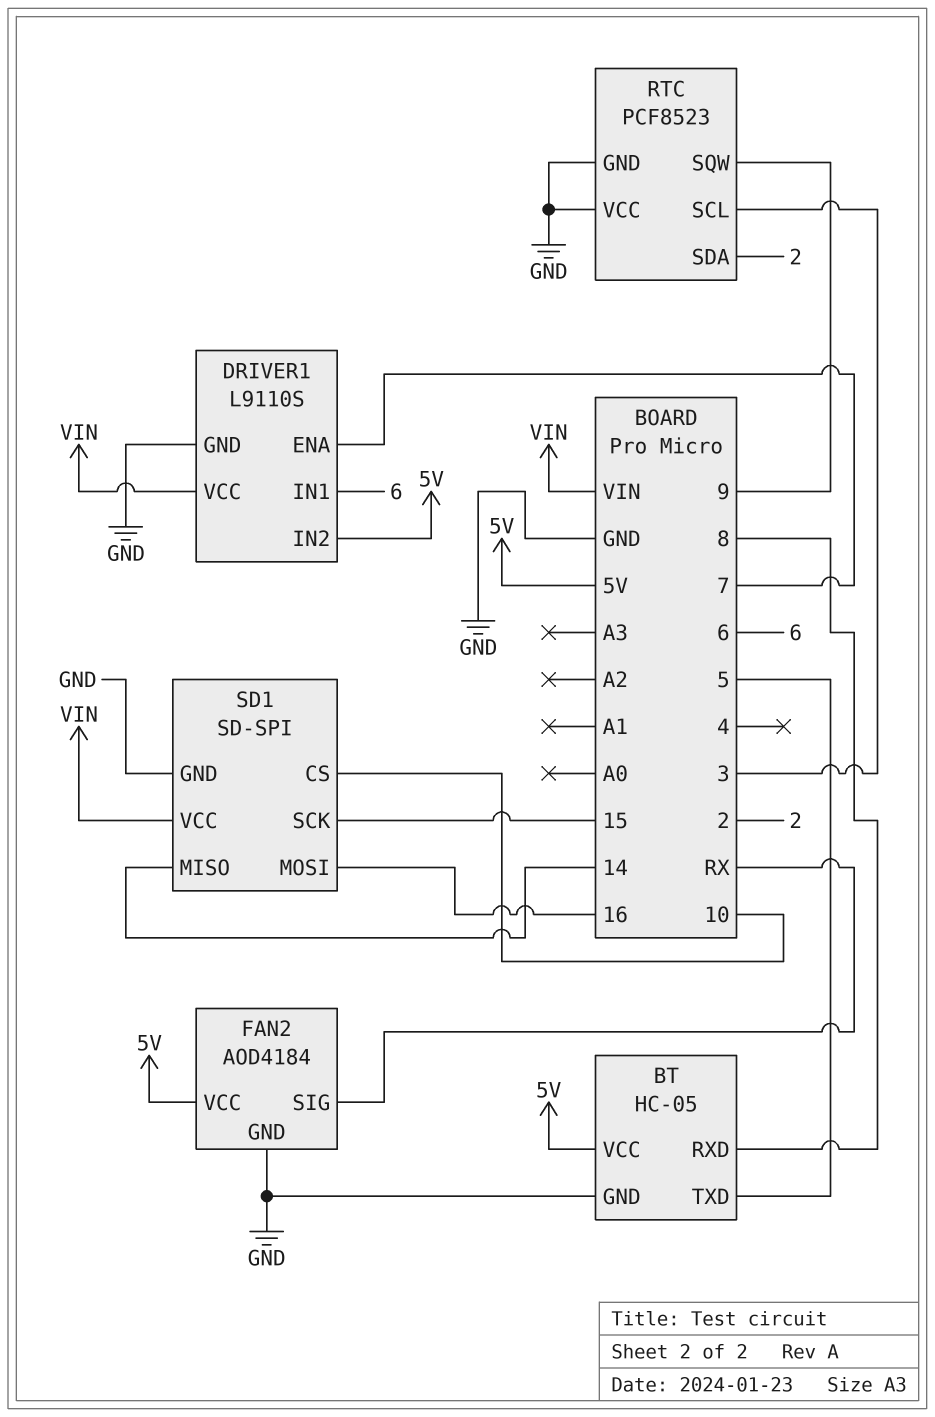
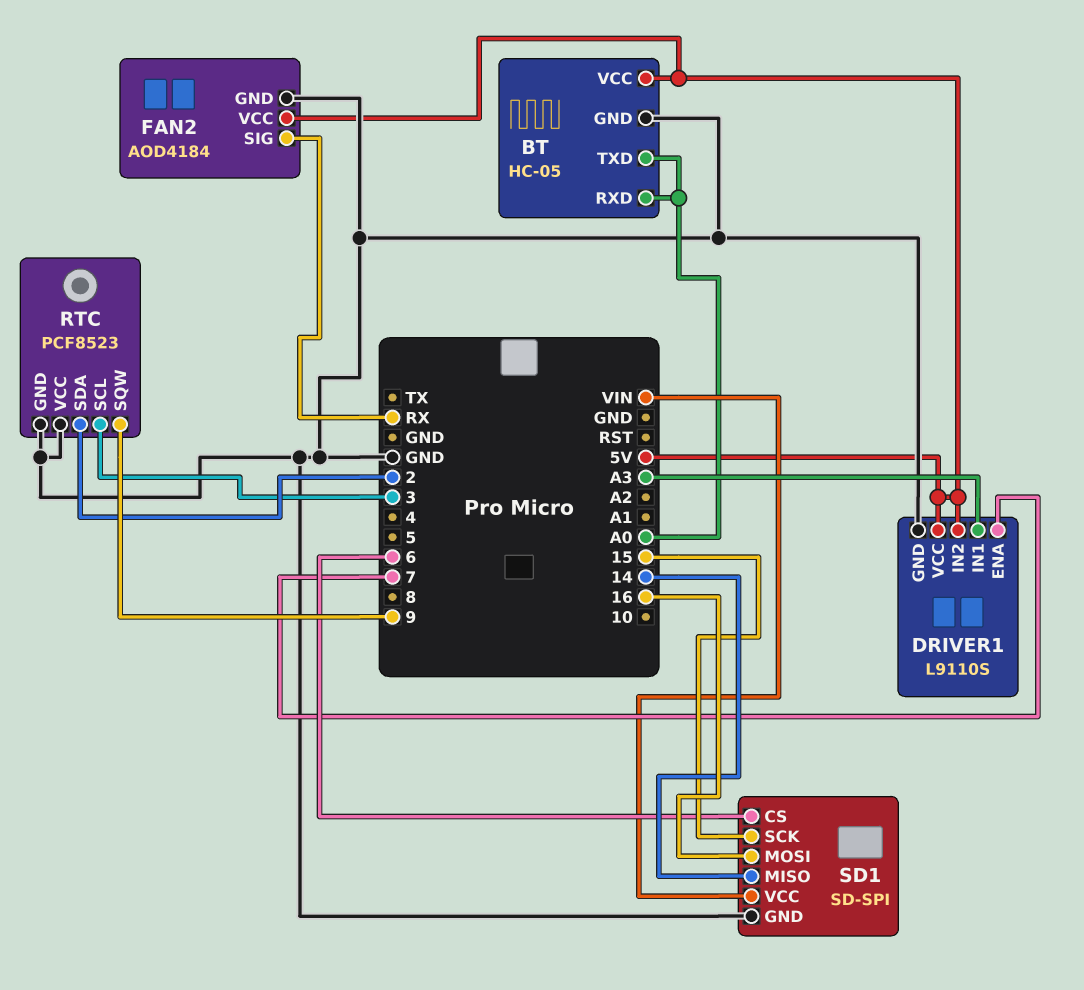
BT pin RXD: 8 -> A0
BT pin TXD: 5 -> A0
DRIVER1 pin IN1: 6 -> A3
DRIVER1 pin VCC: VIN -> 5V
SD1 pin CS: 10 -> 6

